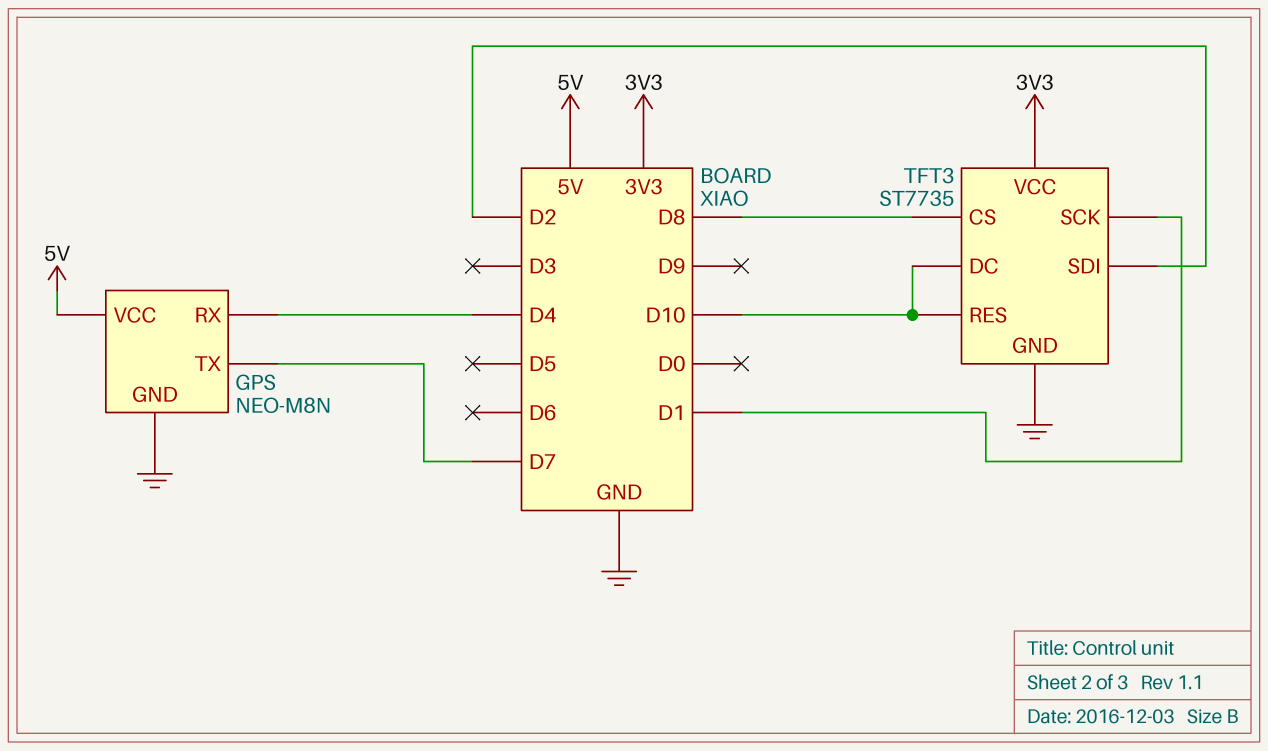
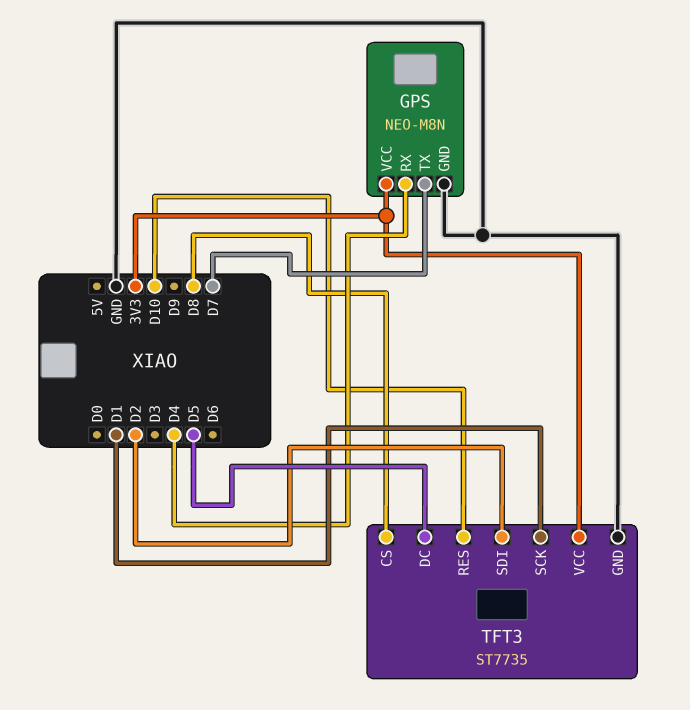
GPS pin VCC: 5V -> 3V3
TFT3 pin DC: D10 -> D5

